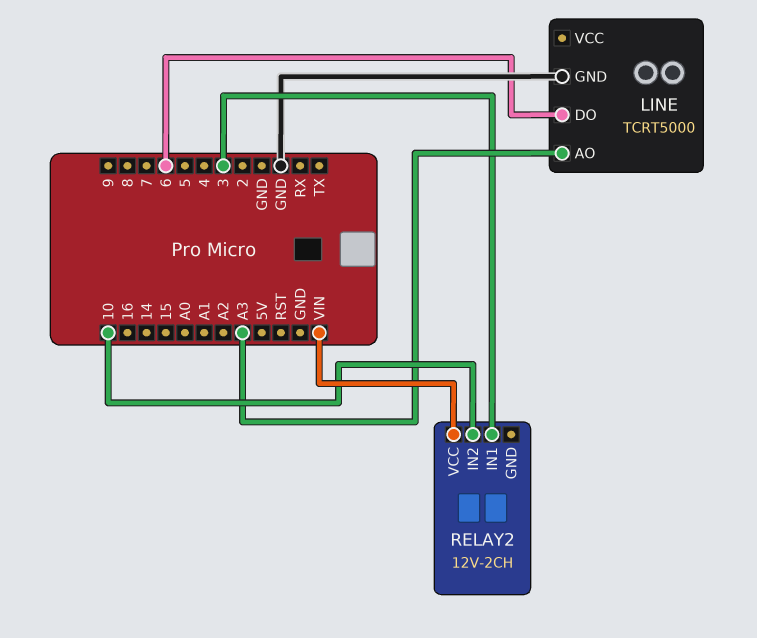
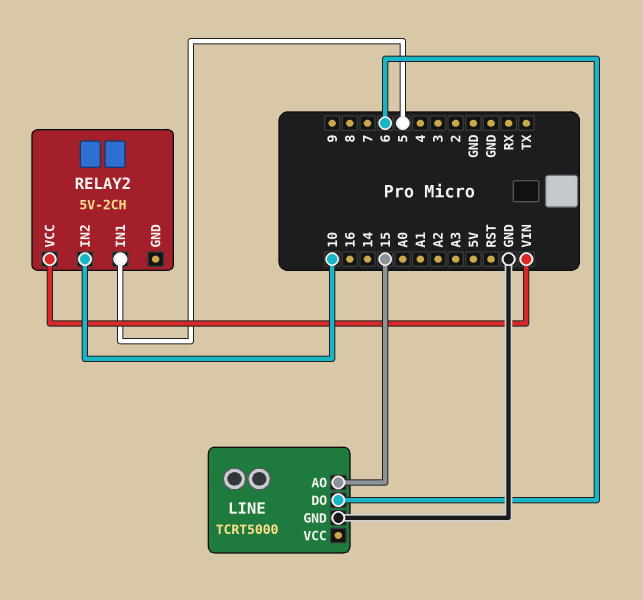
LINE pin AO: A3 -> 15
RELAY2: 12V-2CH -> 5V-2CH
RELAY2 pin IN1: 3 -> 5

